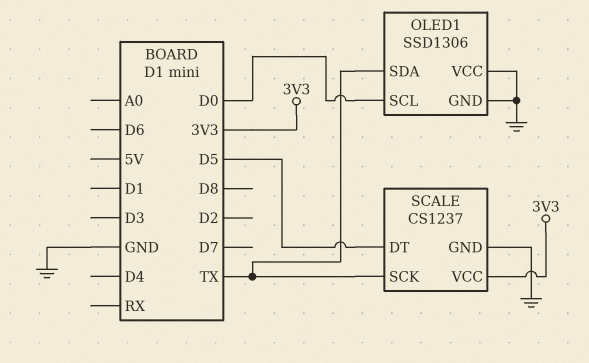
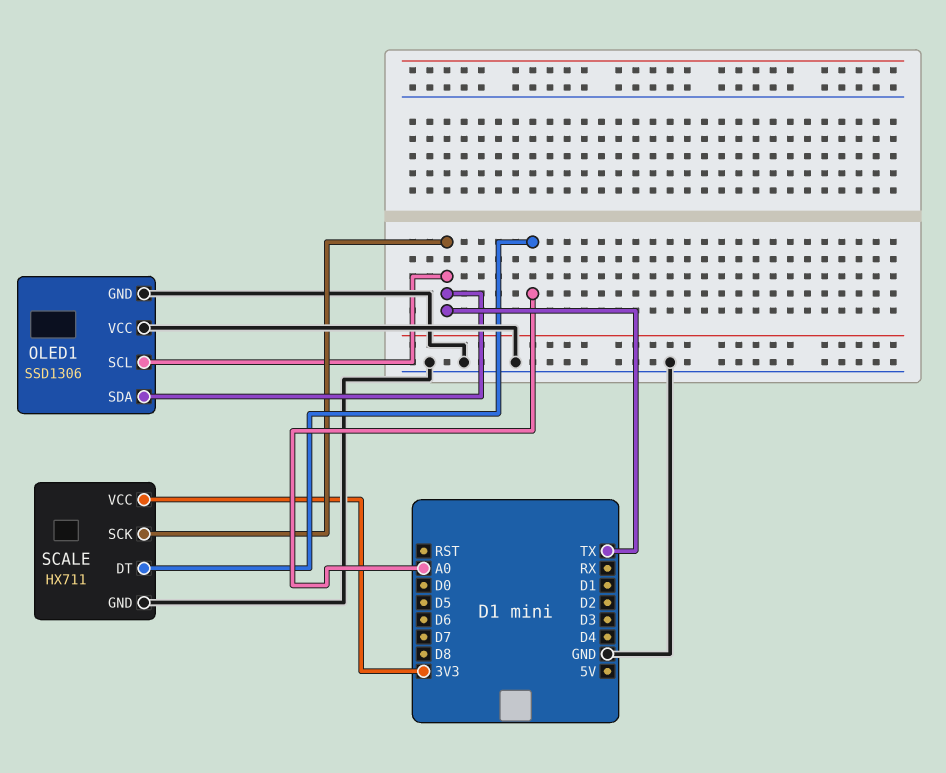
OLED1 pin SCL: D0 -> TX
SCALE: CS1237 -> HX711
SCALE pin DT: D5 -> A0

